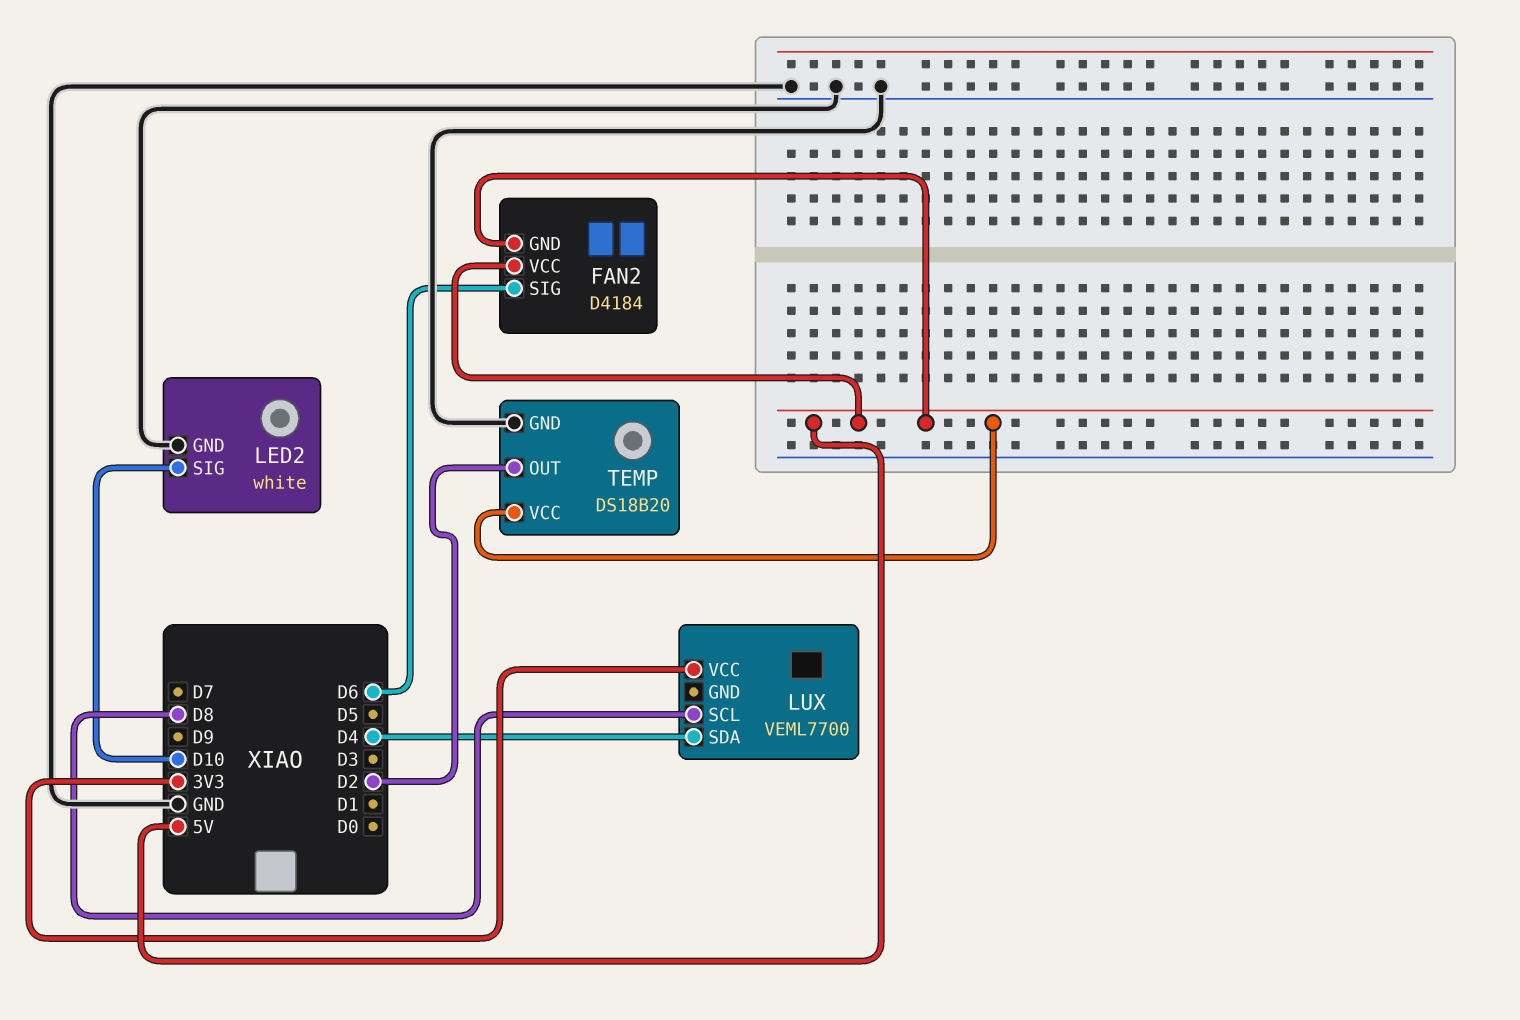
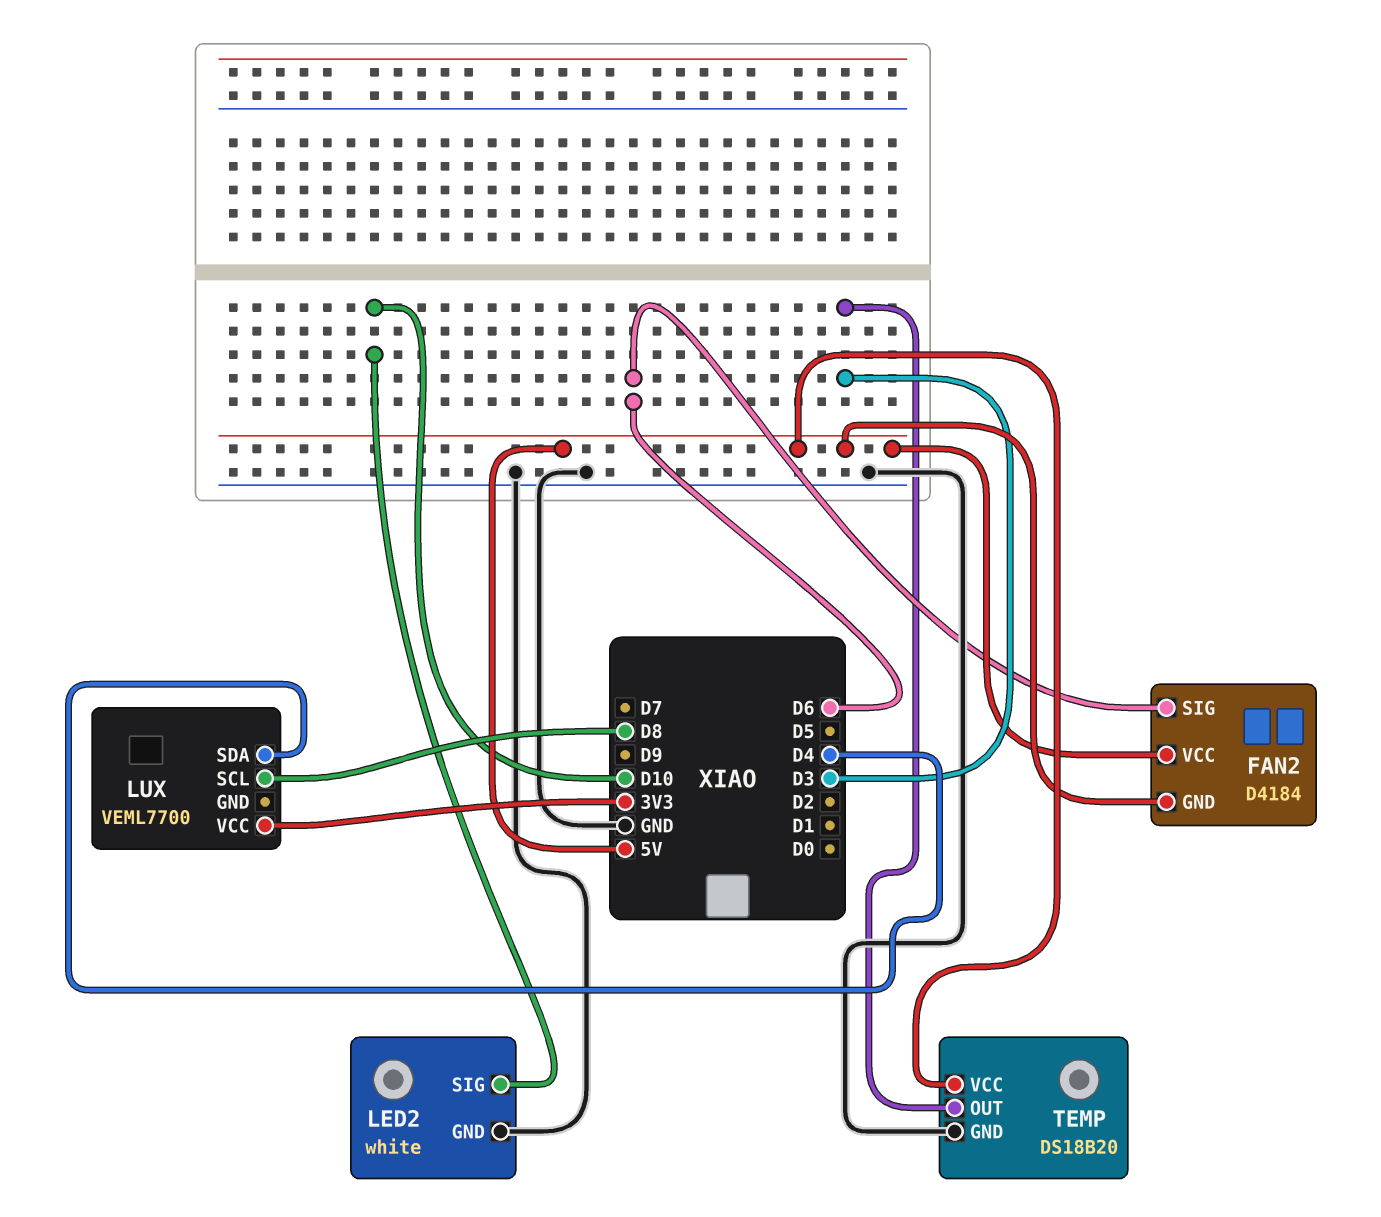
TEMP pin OUT: D2 -> D3

